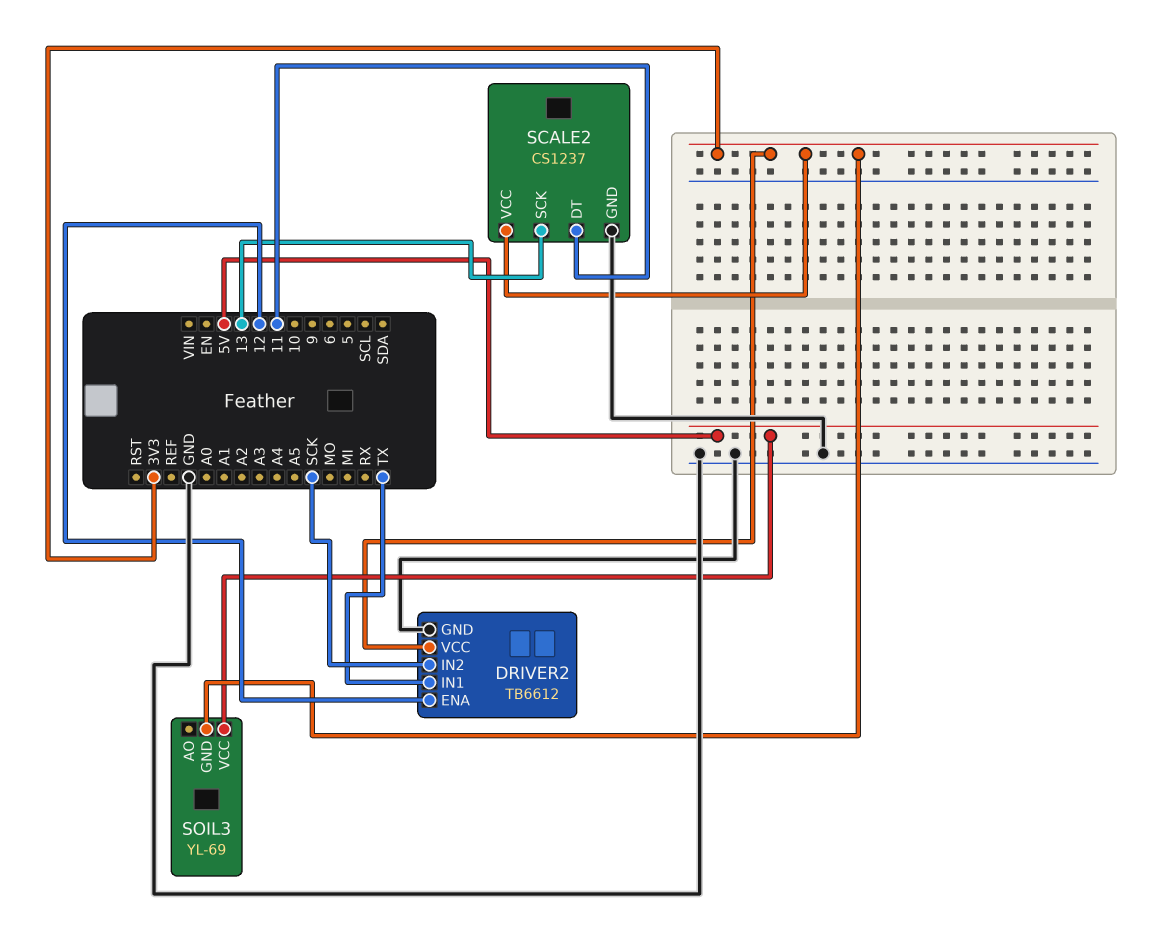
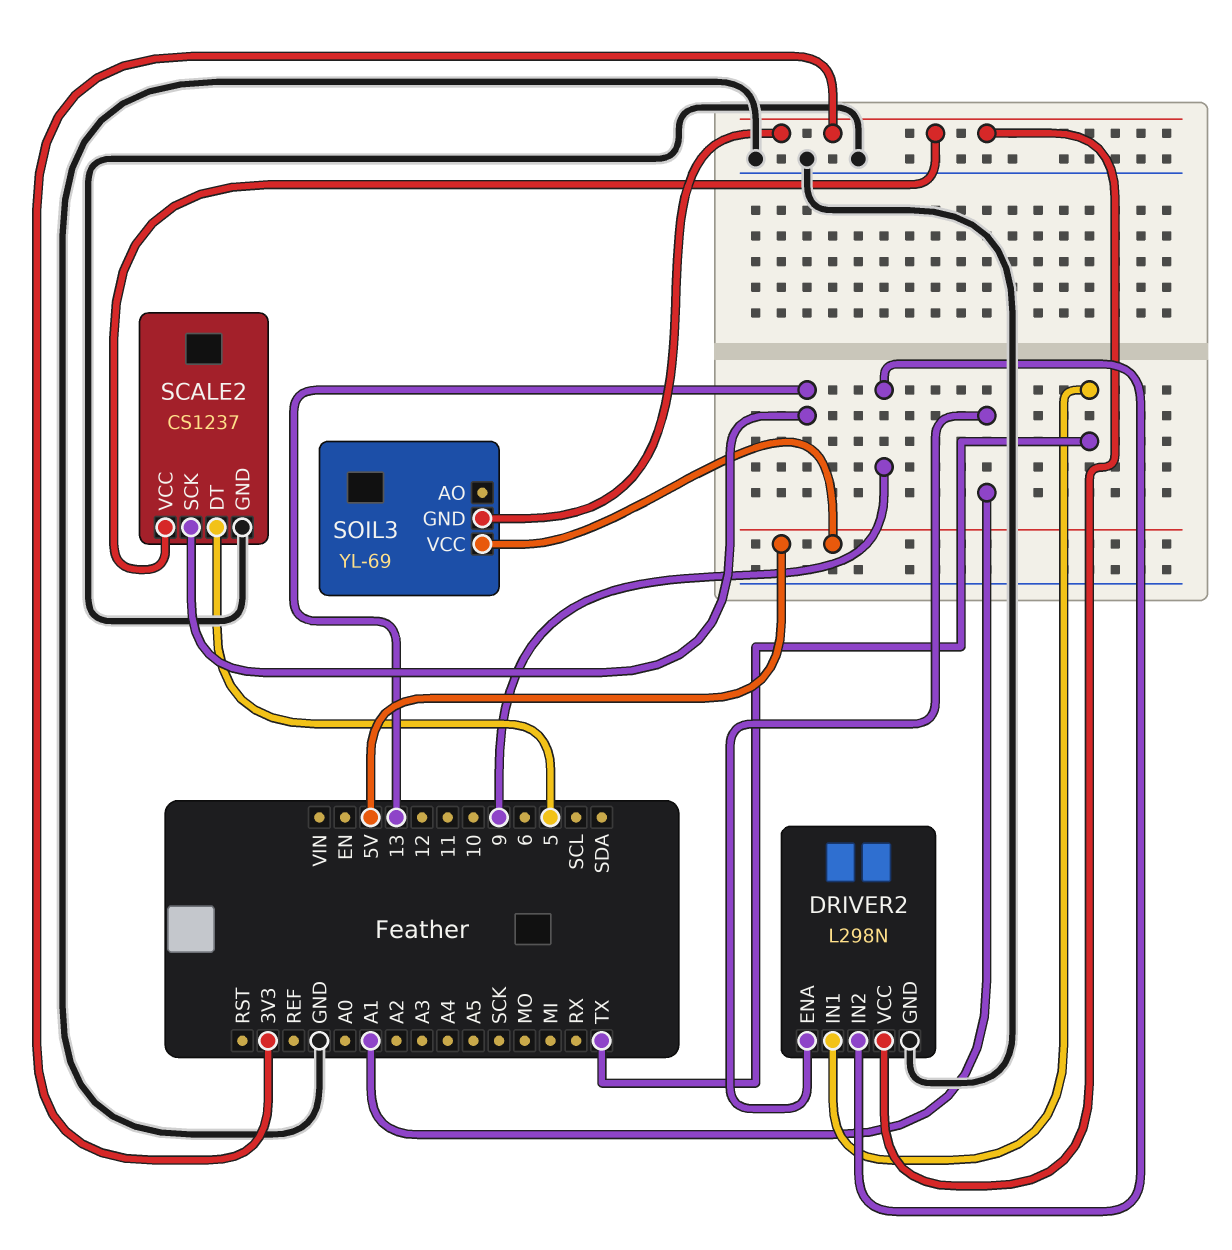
DRIVER2: TB6612 -> L298N
DRIVER2 pin ENA: 12 -> A1
DRIVER2 pin IN2: SCK -> 9
SCALE2 pin DT: 11 -> 5

